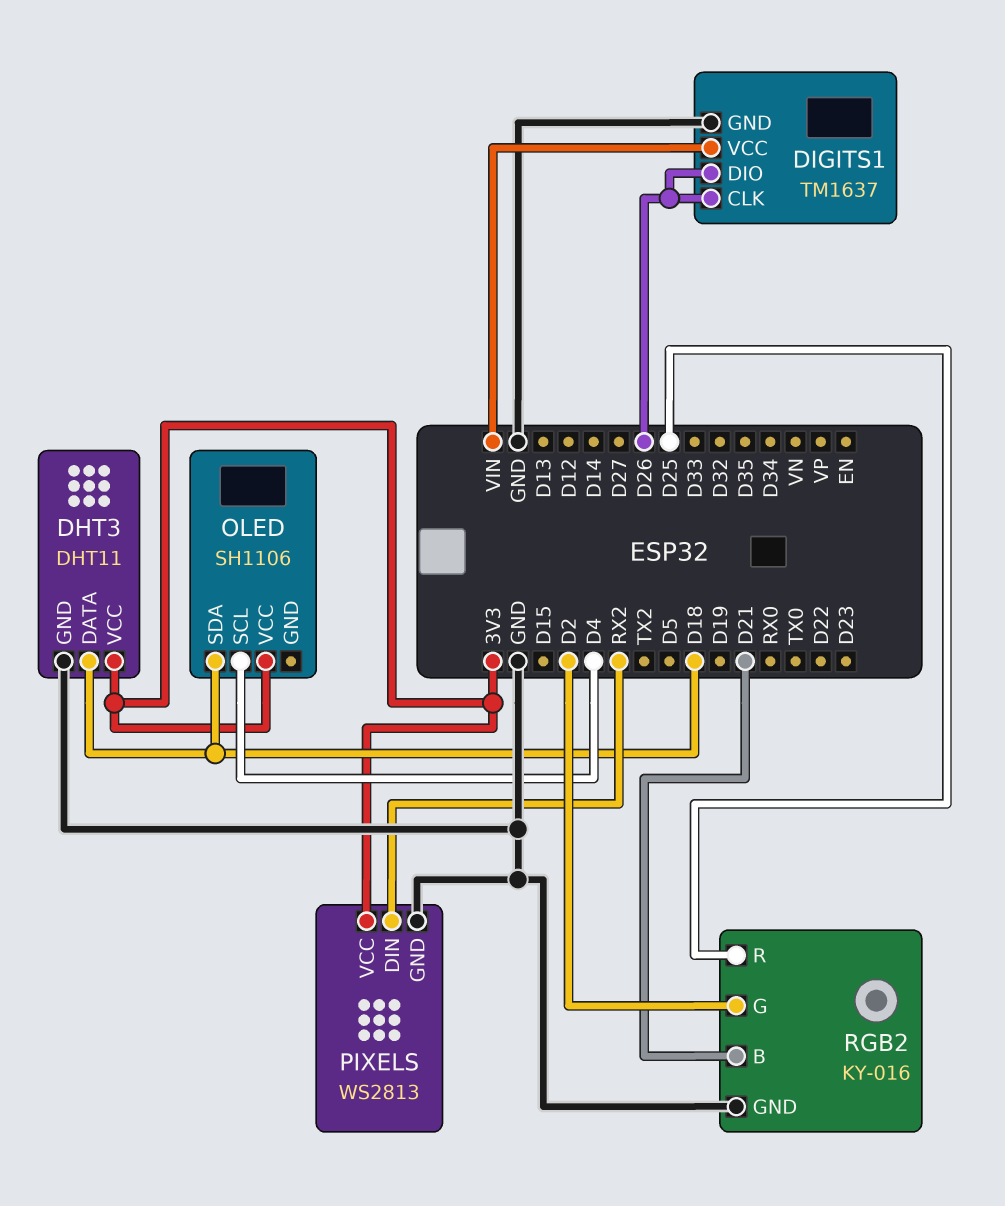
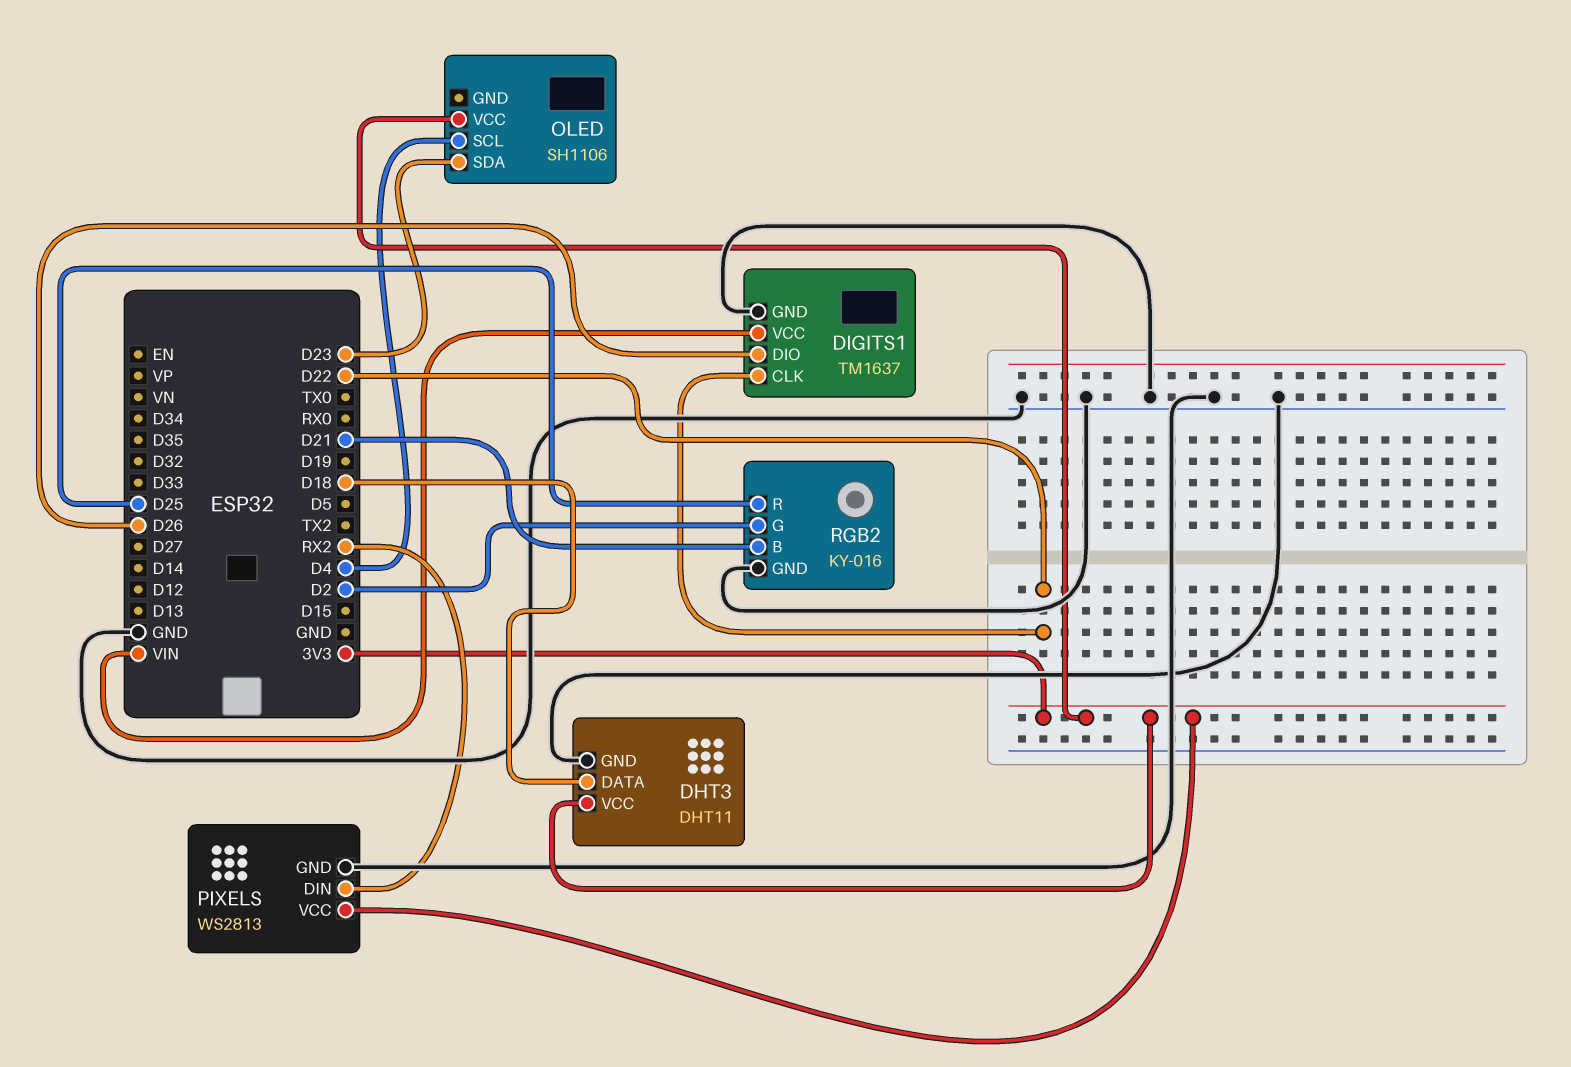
DIGITS1 pin CLK: D26 -> D22
OLED pin SDA: D18 -> D23

